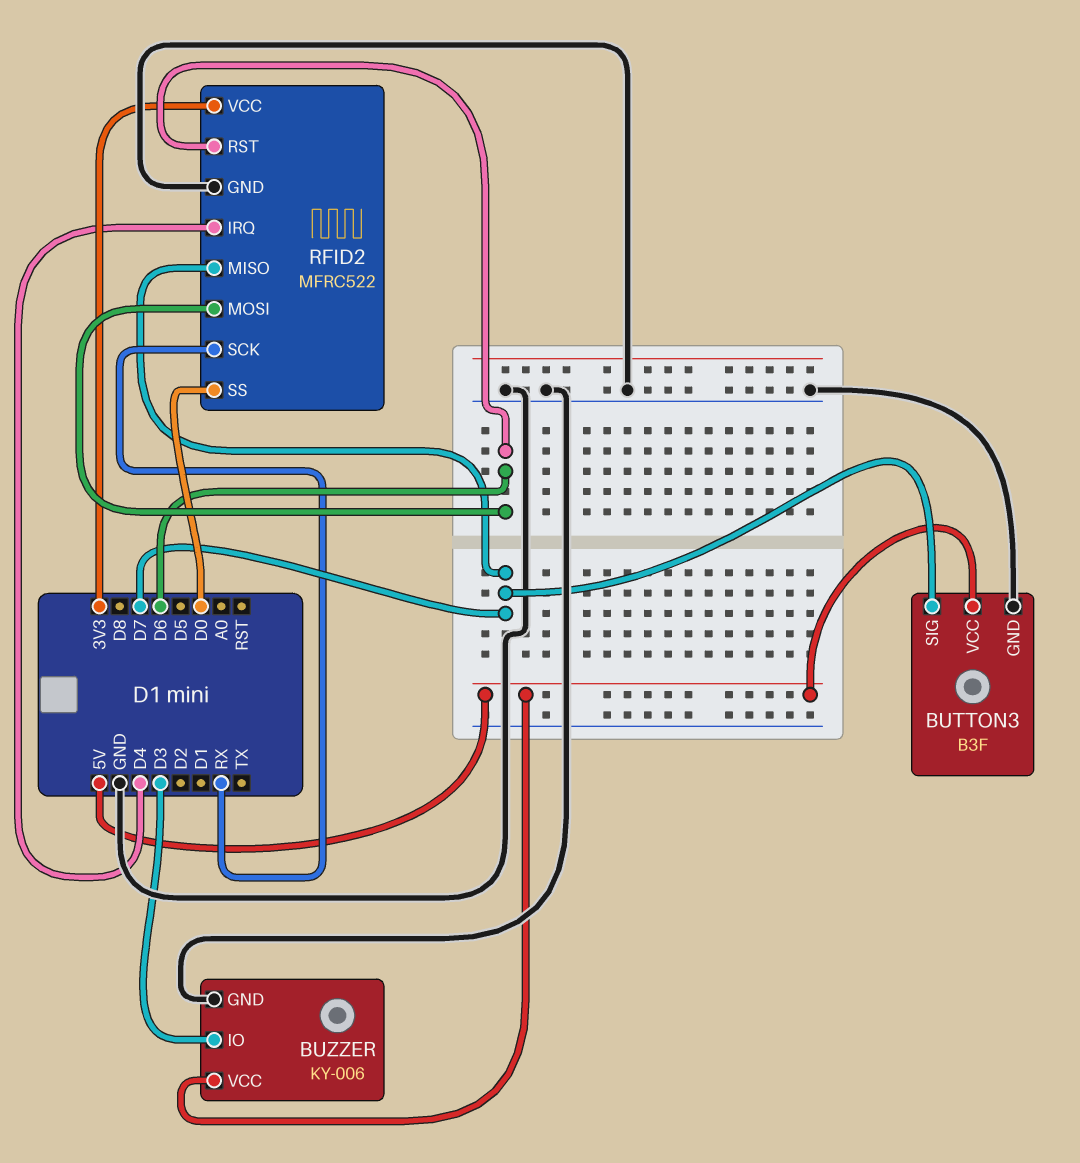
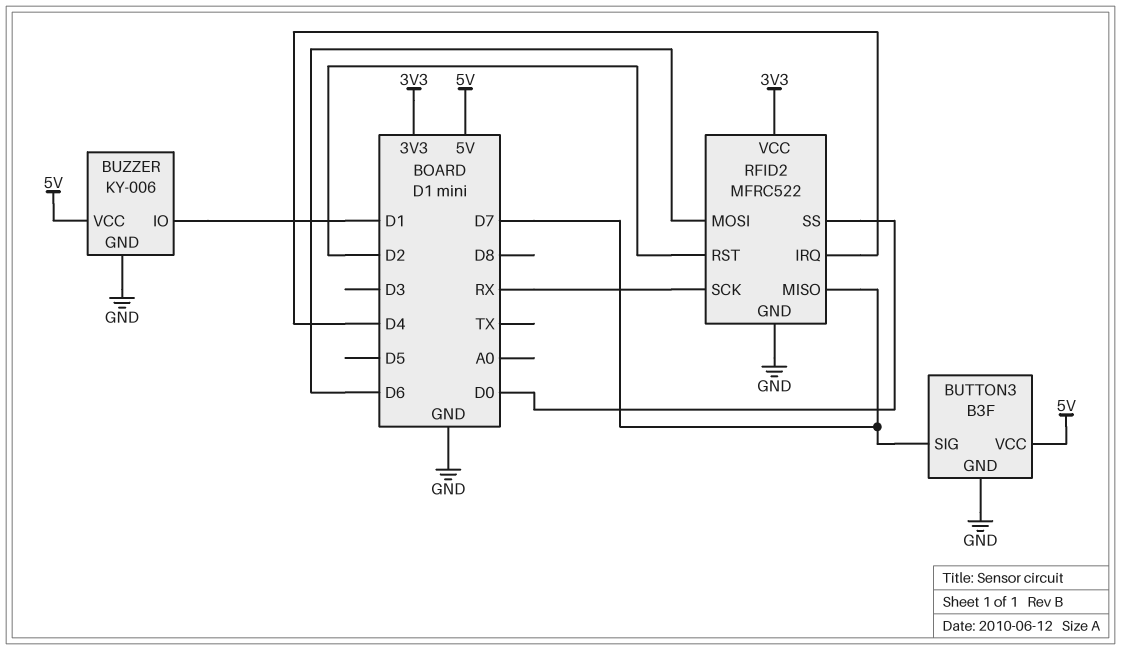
BUZZER pin IO: D3 -> D1
RFID2 pin RST: D6 -> D2

